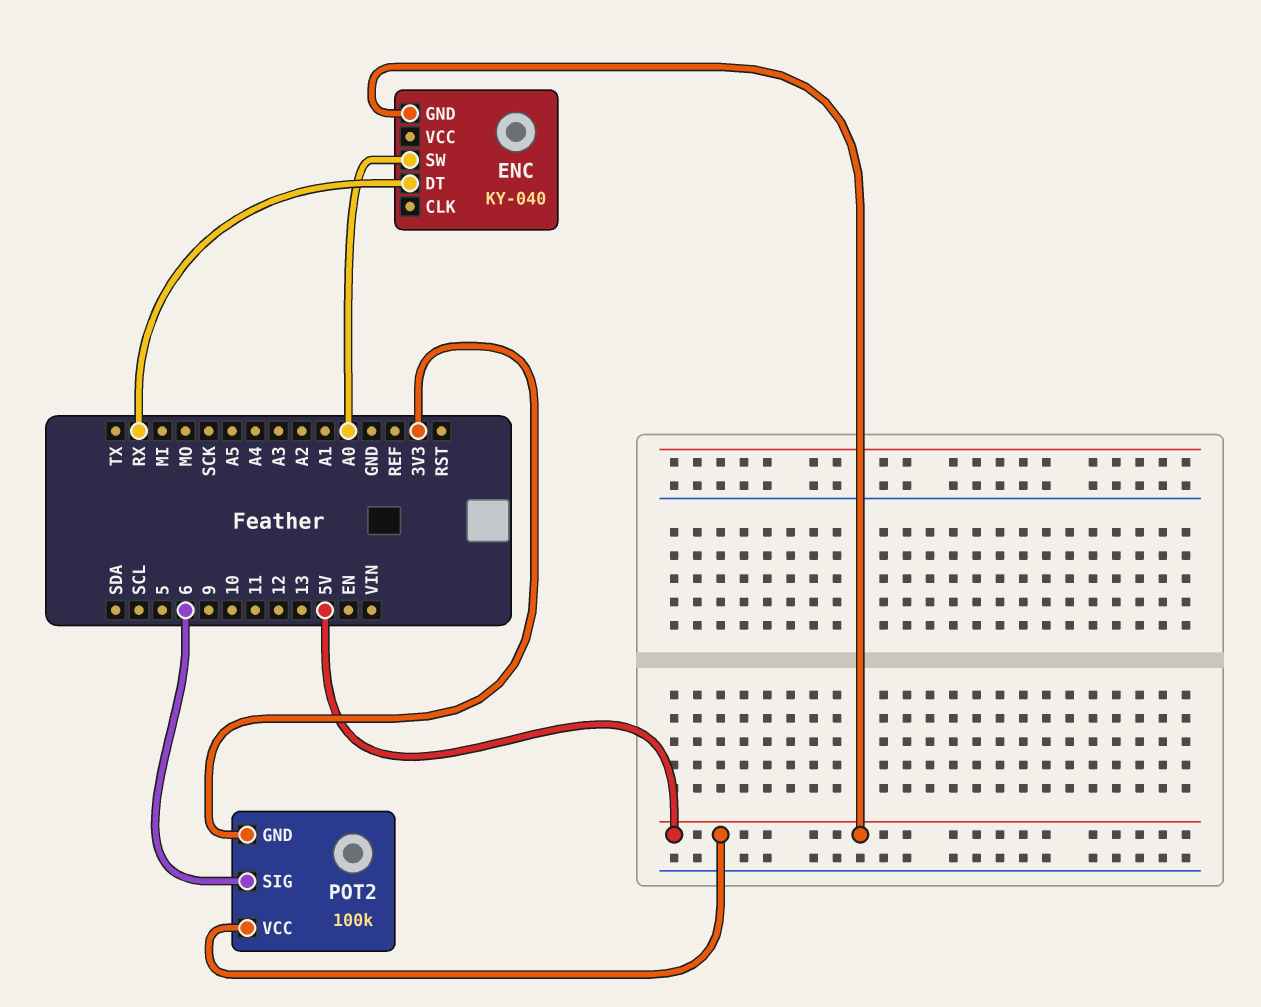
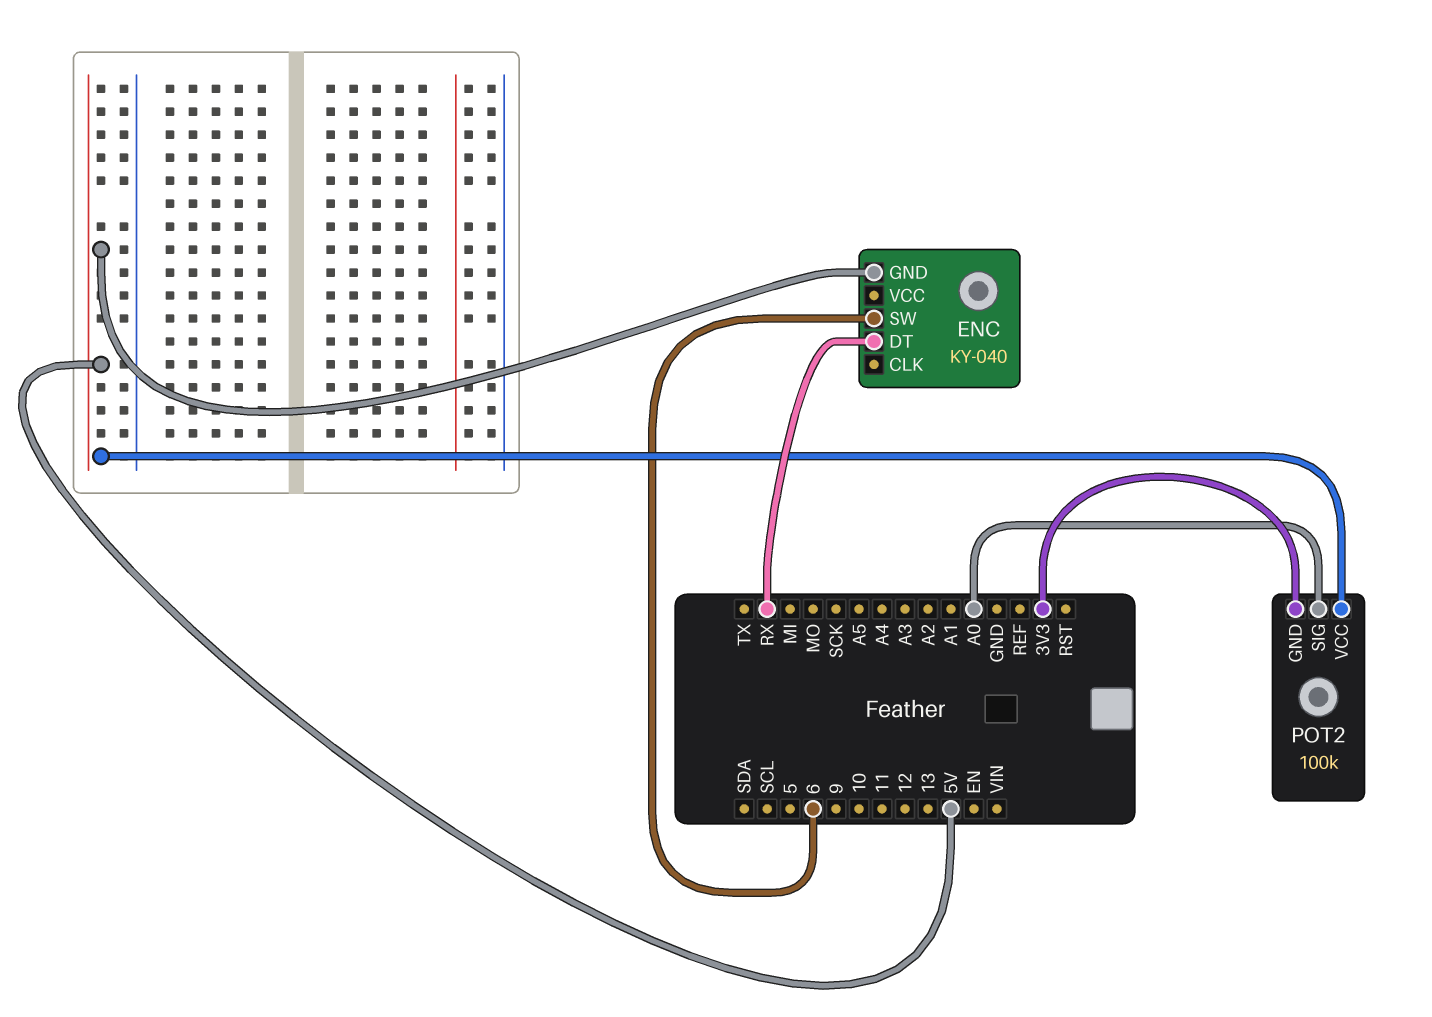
ENC pin SW: A0 -> 6
POT2 pin SIG: 6 -> A0

